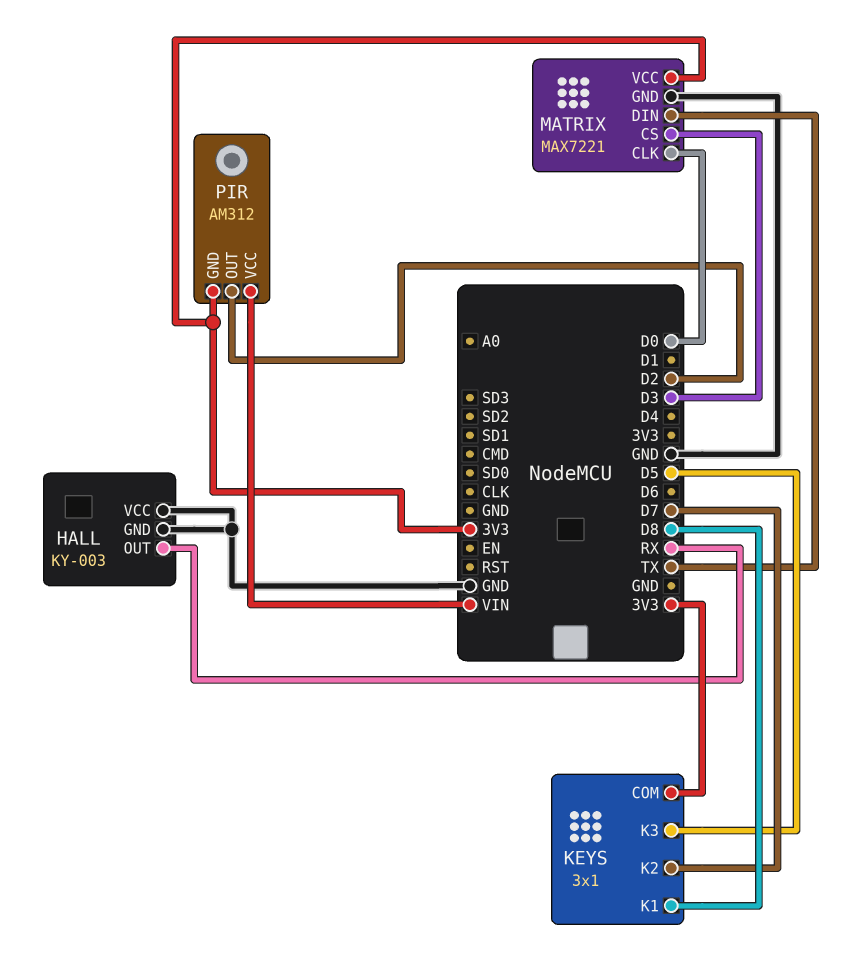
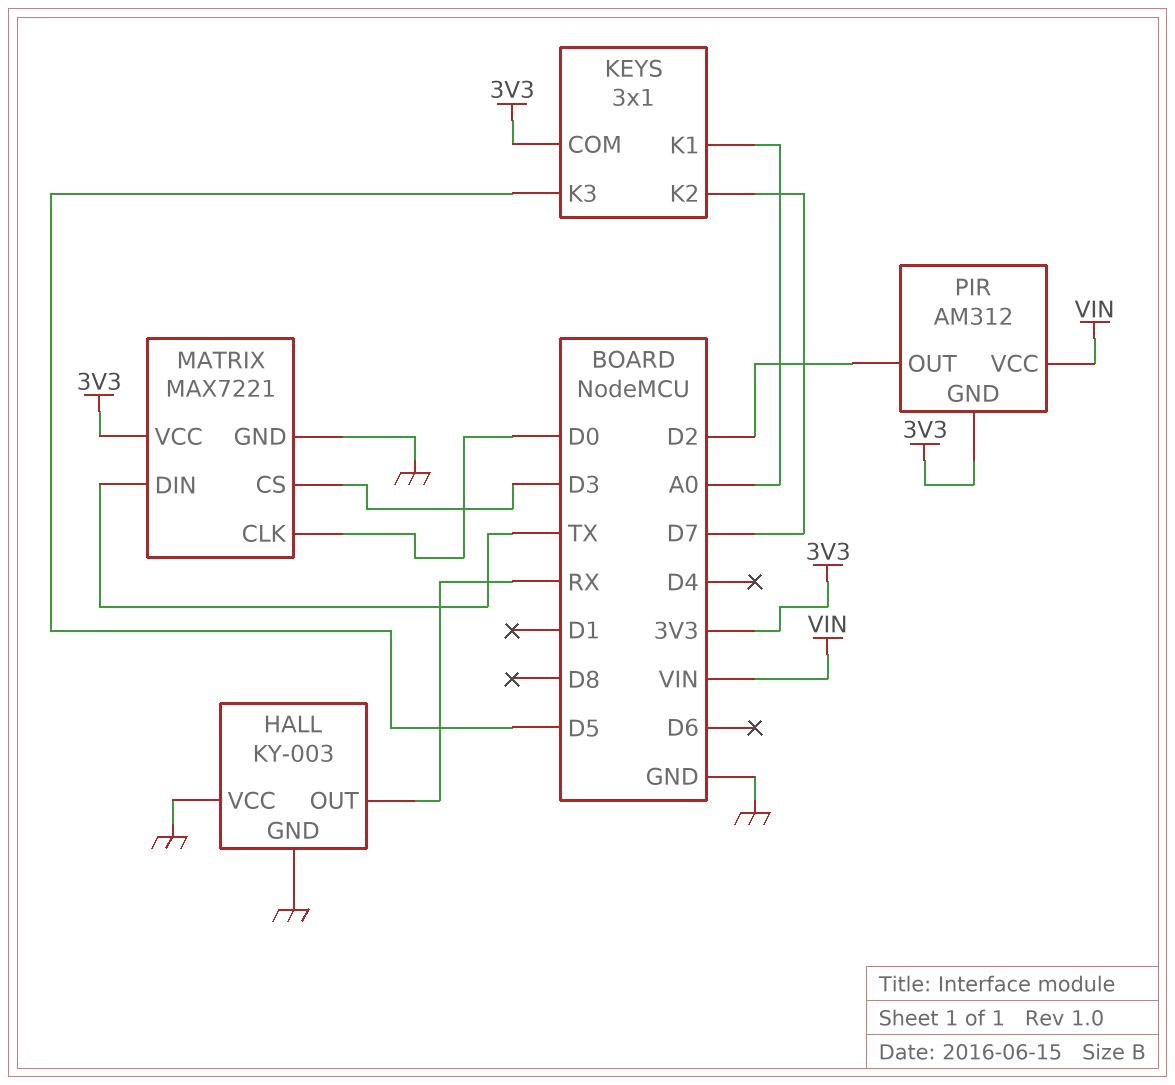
KEYS pin K1: D8 -> A0

